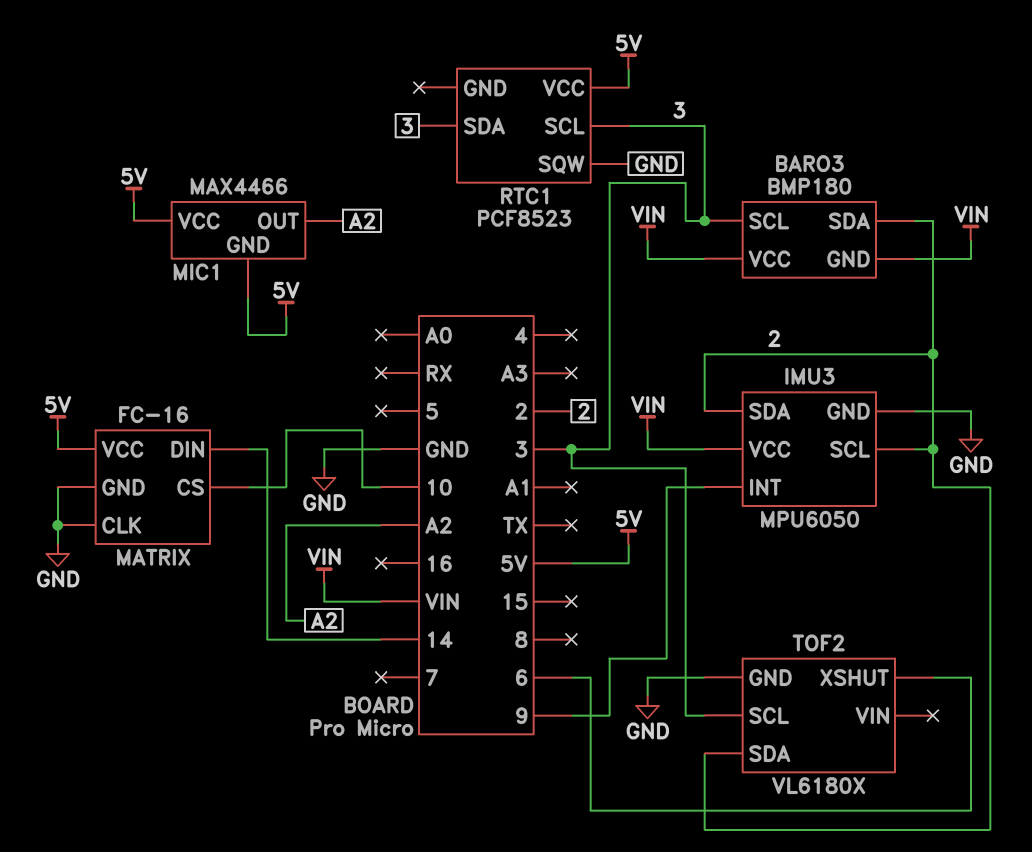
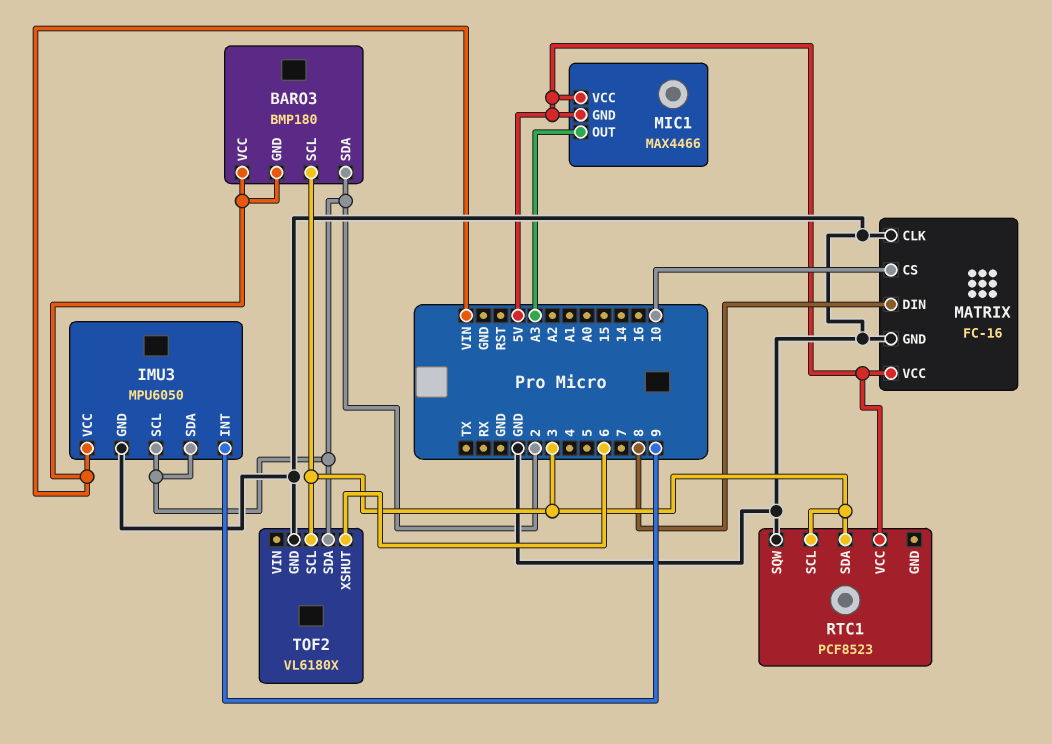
MATRIX pin DIN: 14 -> 8
MIC1 pin OUT: A2 -> A3

